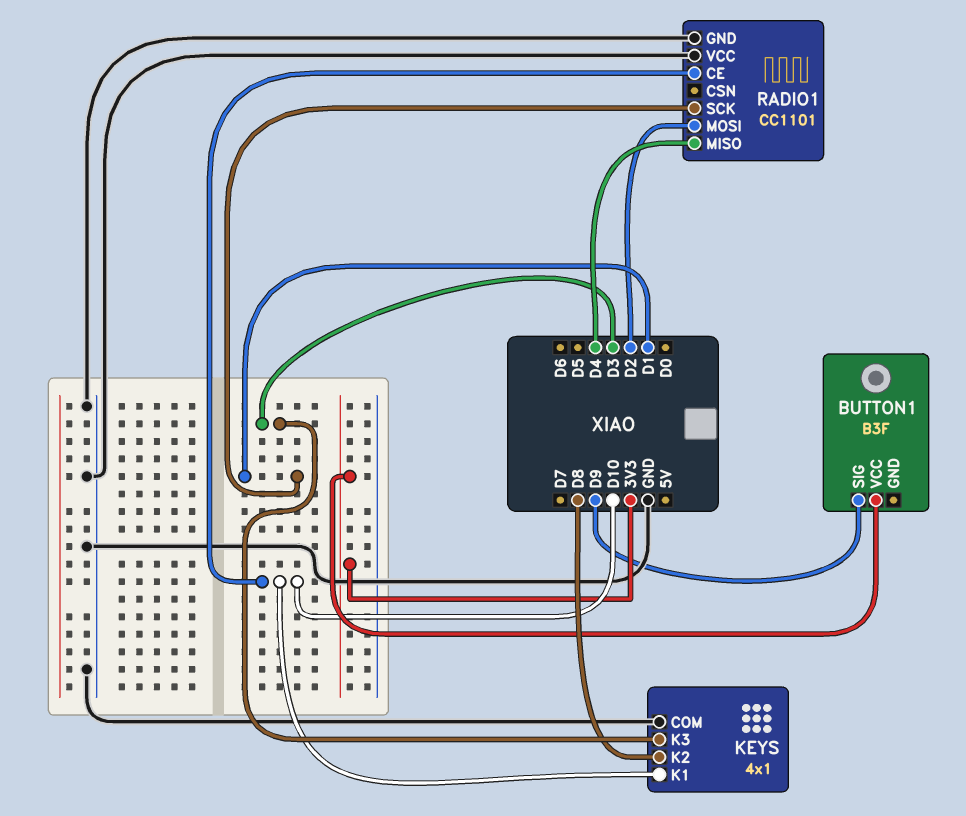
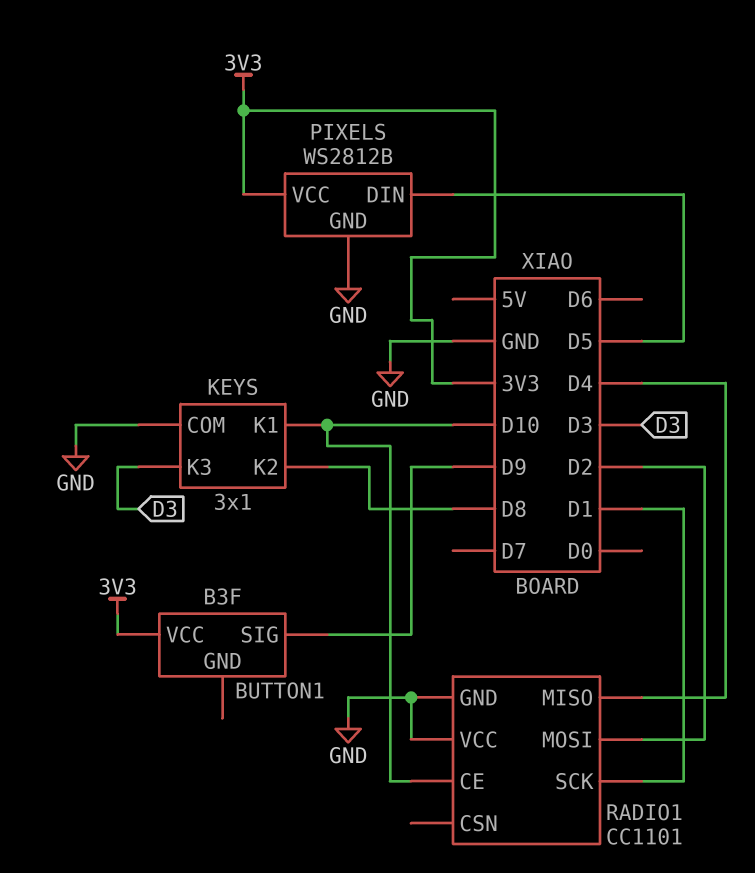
KEYS: 4x1 -> 3x1
PIXELS: none -> WS2812B
PIXELS pin DIN: none -> D5
PIXELS pin GND: none -> GND
PIXELS pin VCC: none -> 3V3

